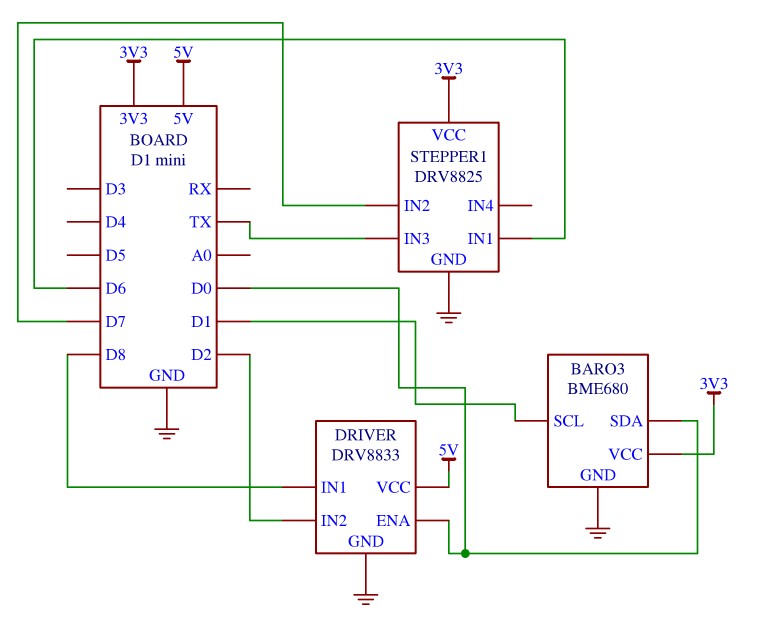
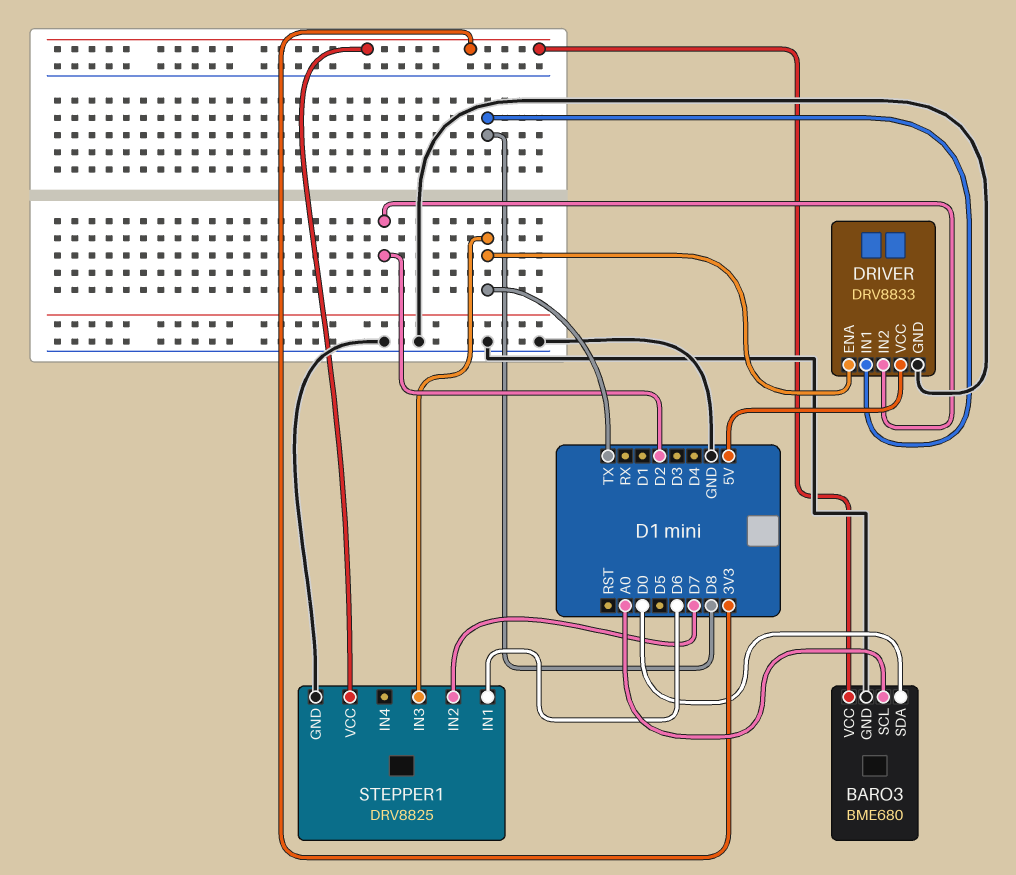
BARO3 pin SCL: D1 -> A0
DRIVER pin ENA: D0 -> TX

